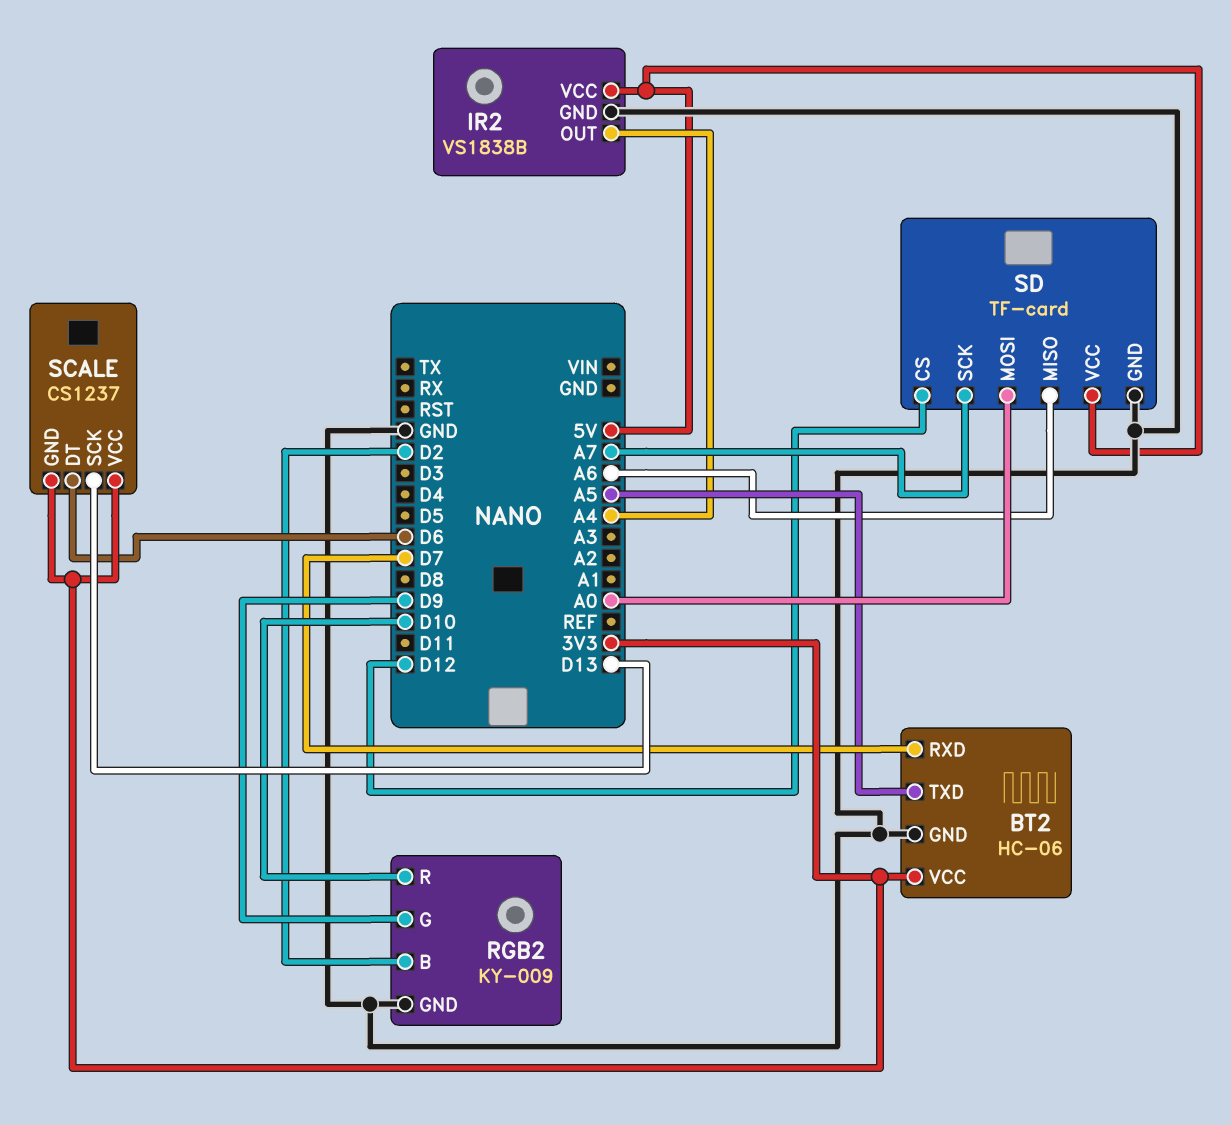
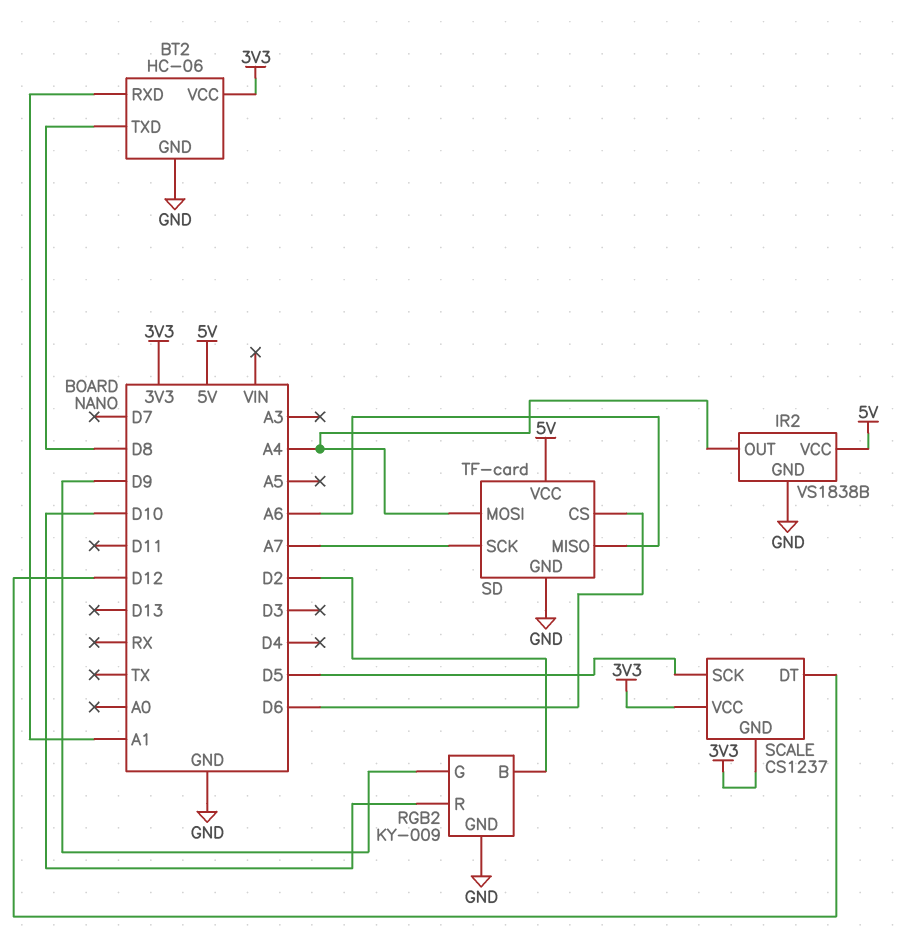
BT2 pin RXD: D7 -> A1
BT2 pin TXD: A5 -> D8
SCALE pin DT: D6 -> D12
SCALE pin SCK: D13 -> D5
SD pin CS: D12 -> D6
SD pin MOSI: A0 -> A4

